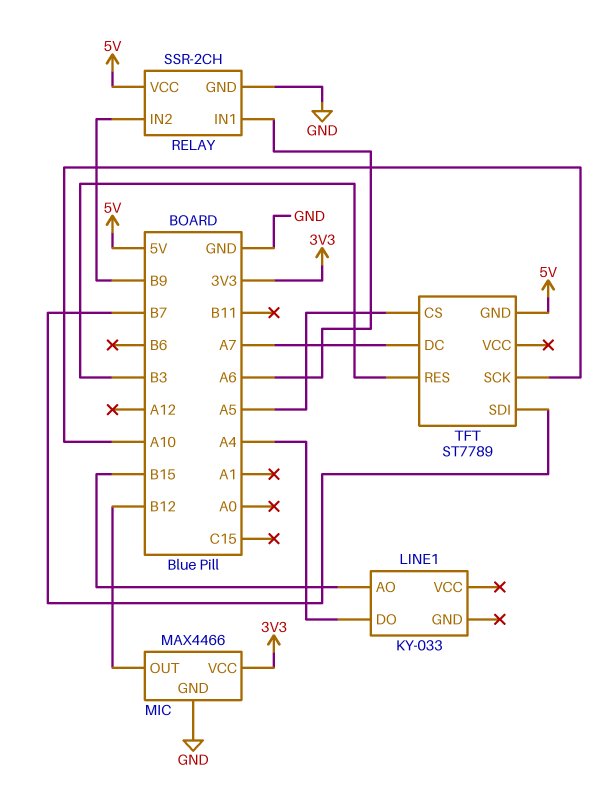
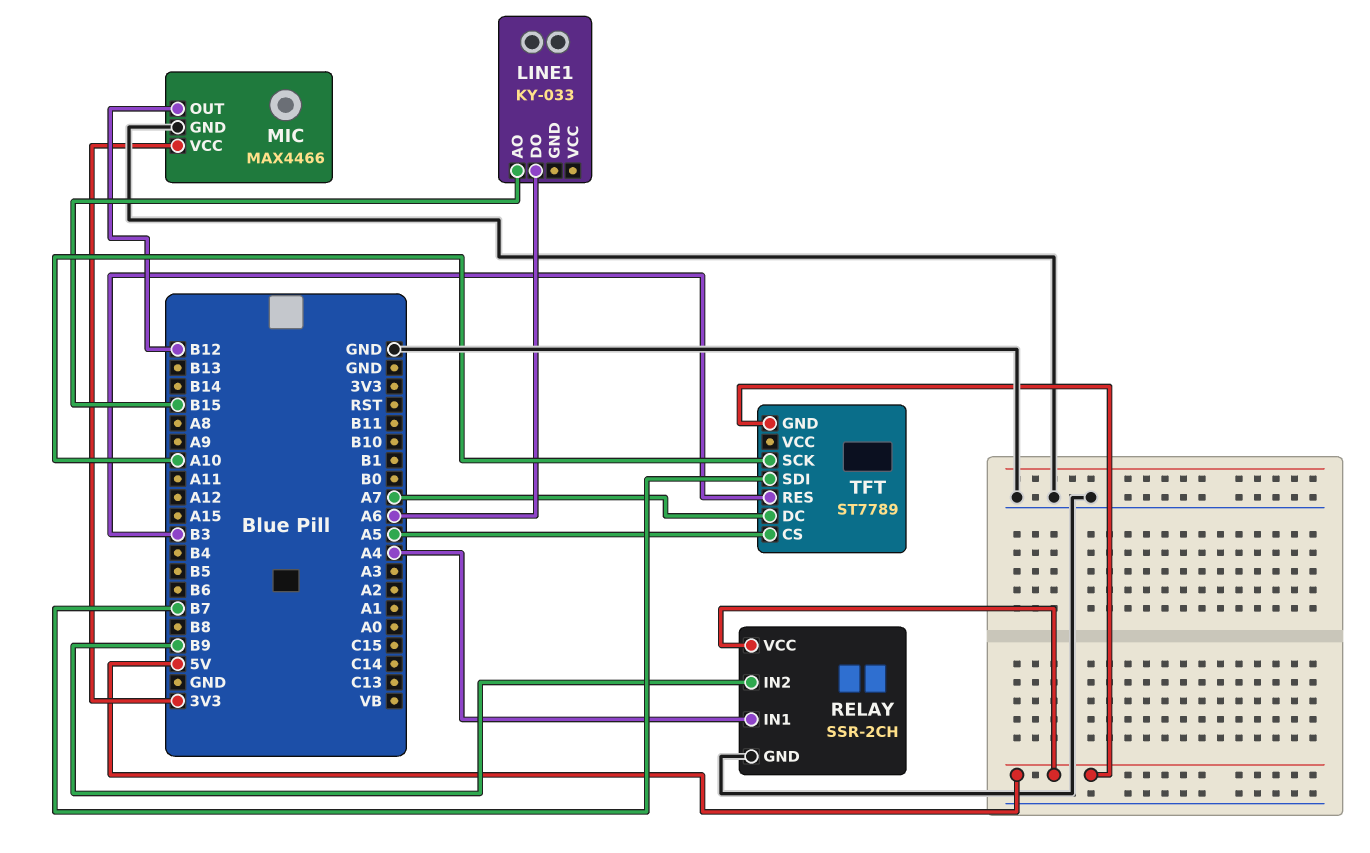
LINE1 pin DO: A4 -> A6
RELAY pin IN1: A6 -> A4

